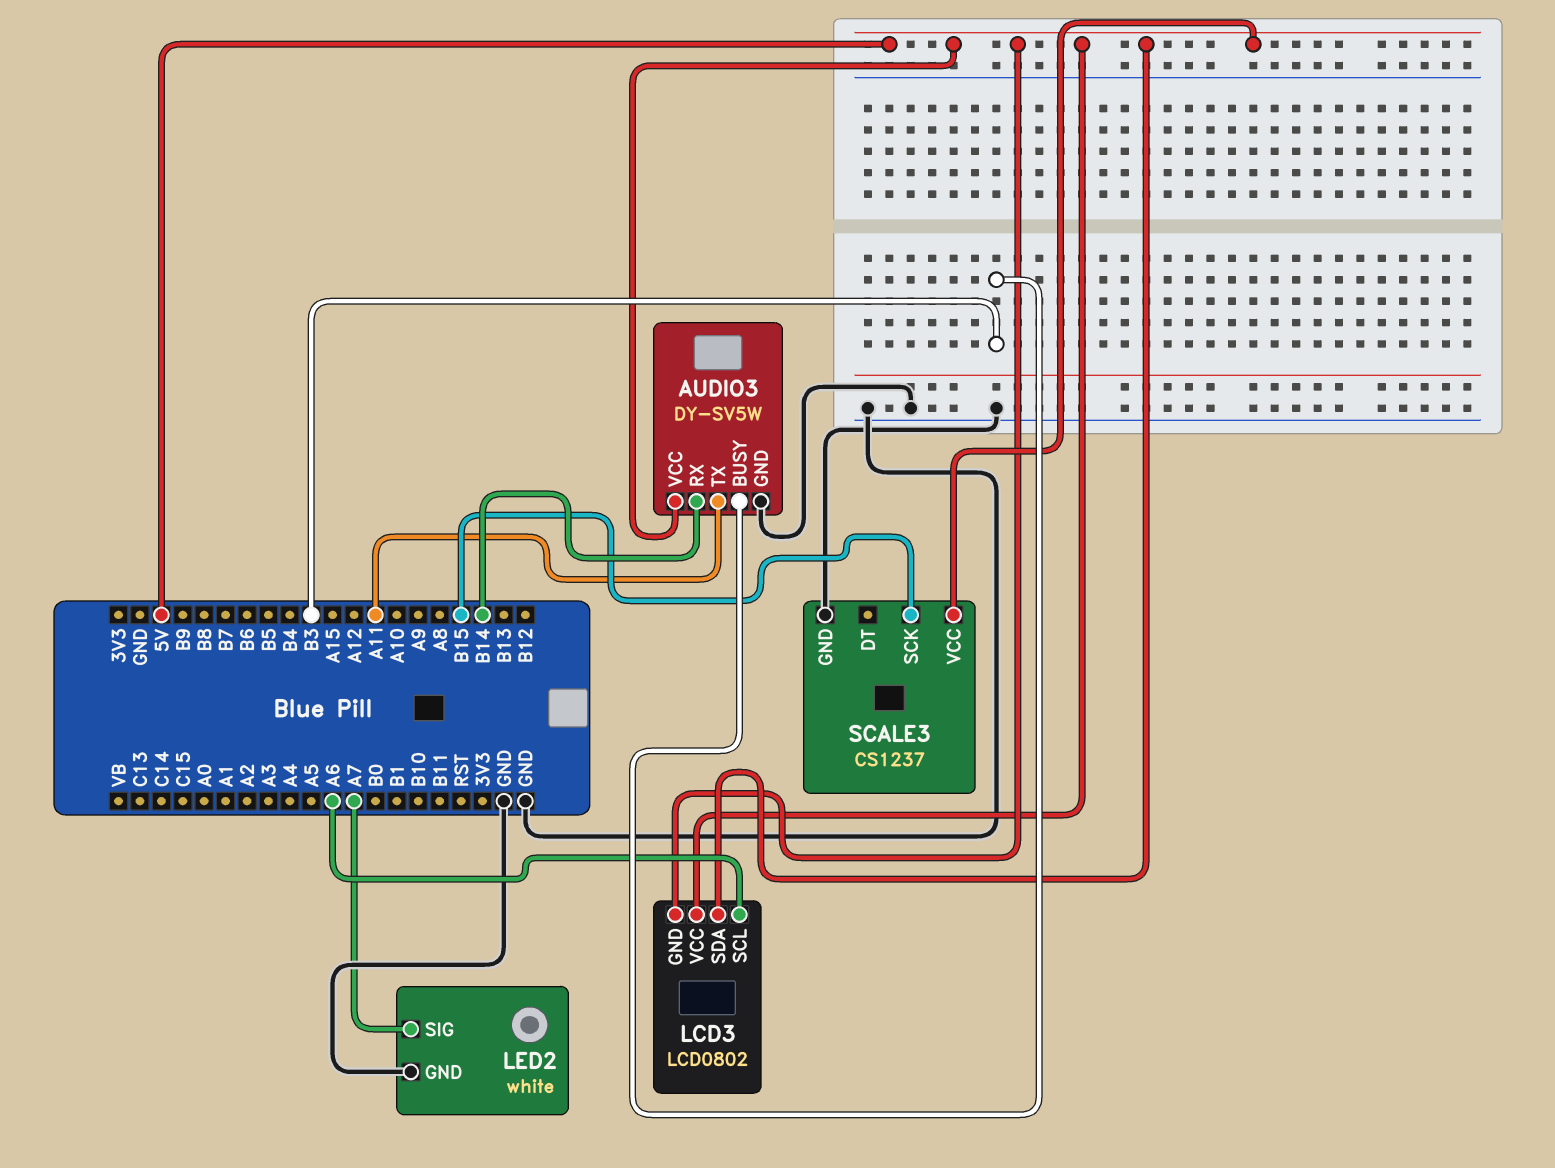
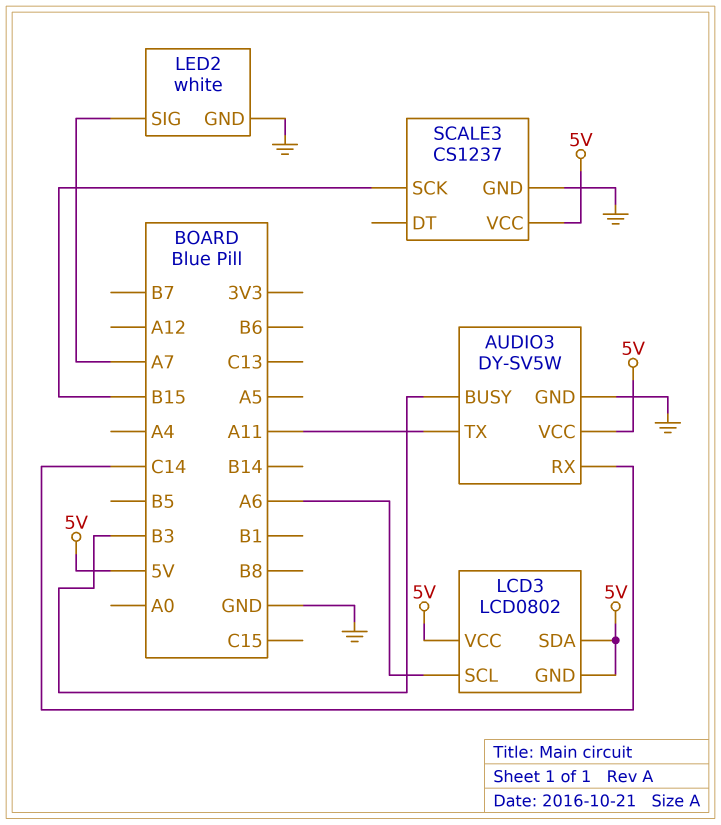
AUDIO3 pin RX: B14 -> C14

